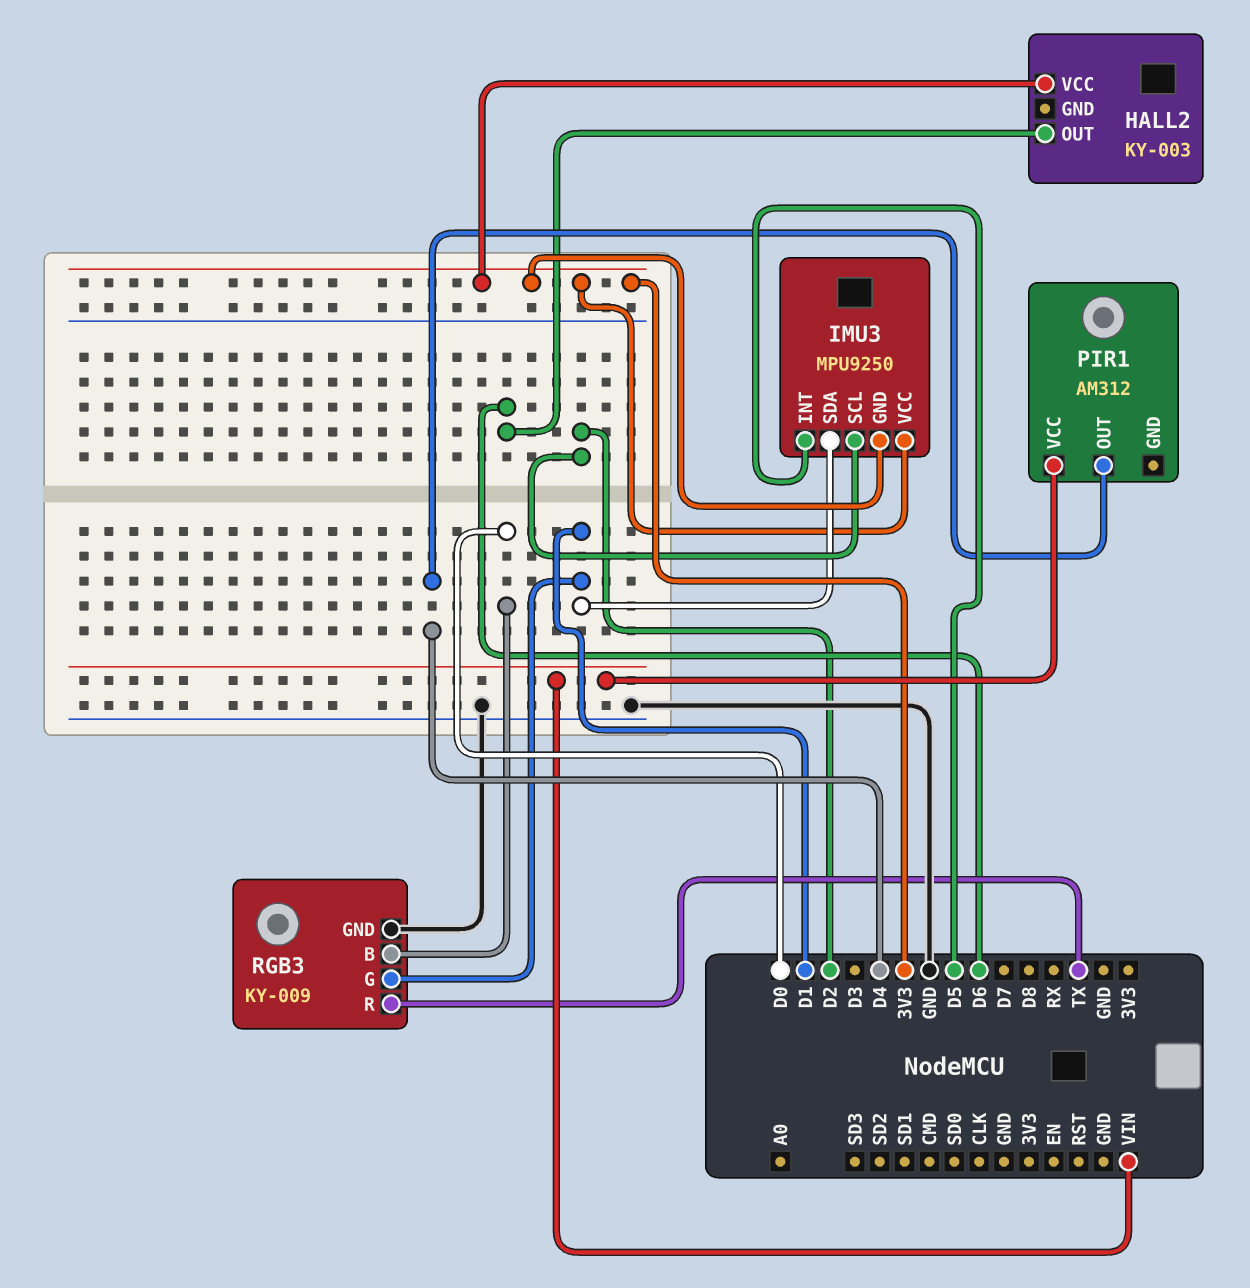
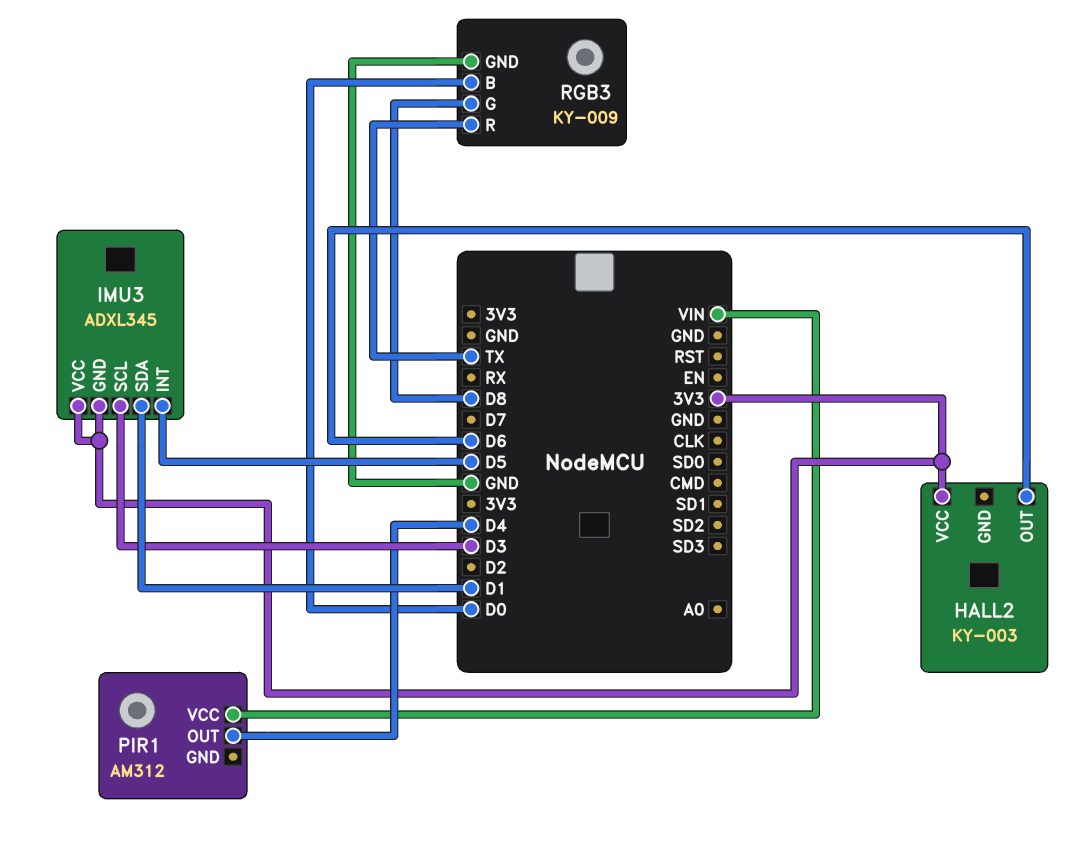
IMU3: MPU9250 -> ADXL345
IMU3 pin SCL: D2 -> D3
RGB3 pin G: D1 -> D8

